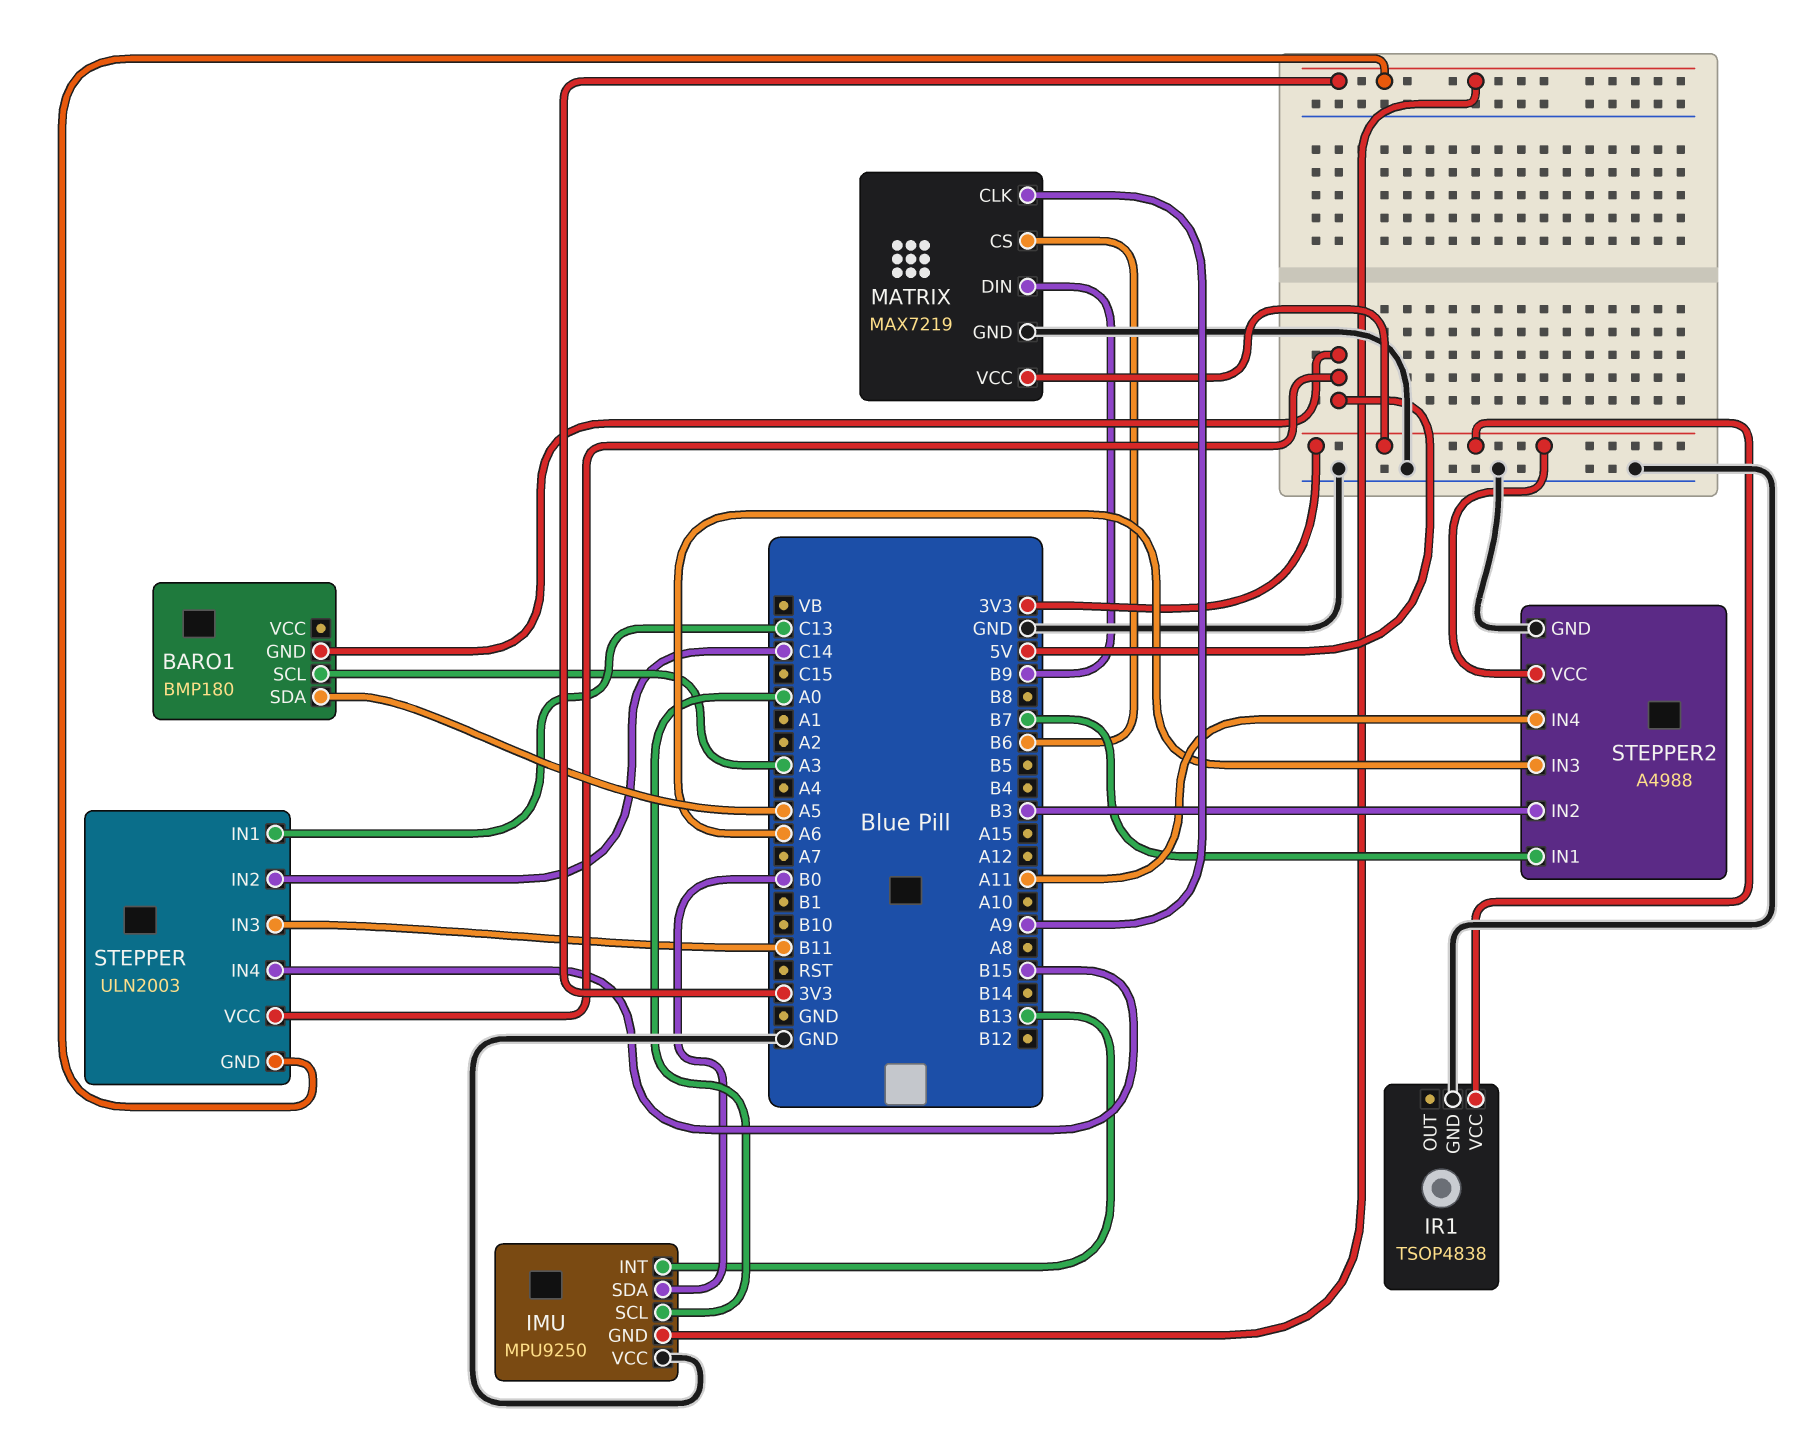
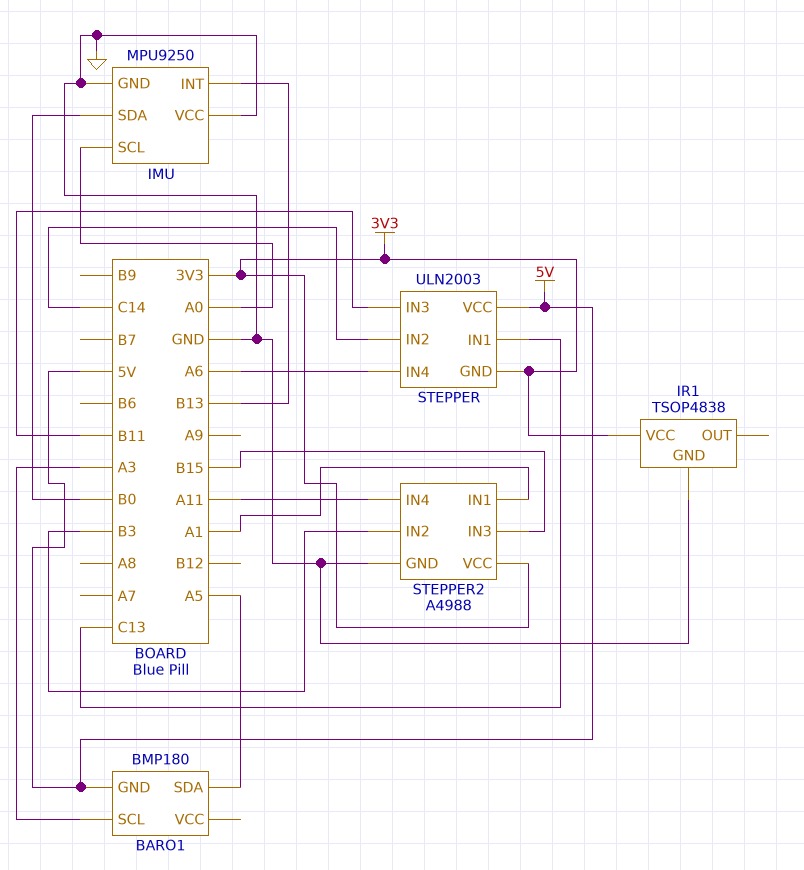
IMU pin GND: 3V3 -> GND
MATRIX: MAX7219 -> none
MATRIX pin CLK: A9 -> none
MATRIX pin CS: B6 -> none
MATRIX pin DIN: B9 -> none
MATRIX pin GND: GND -> none
MATRIX pin VCC: 3V3 -> none
STEPPER pin IN4: B15 -> A6
STEPPER2 pin IN1: B7 -> A1
STEPPER2 pin IN3: A6 -> B15

